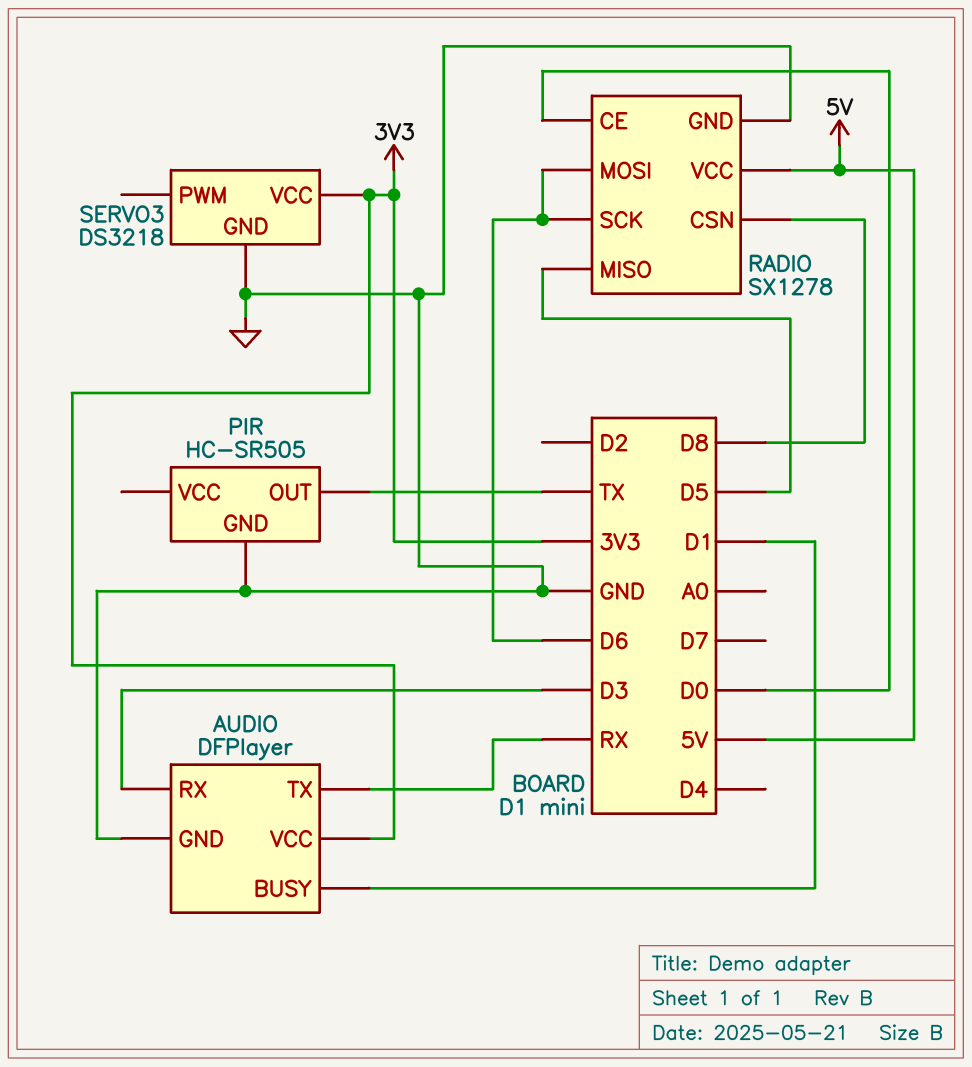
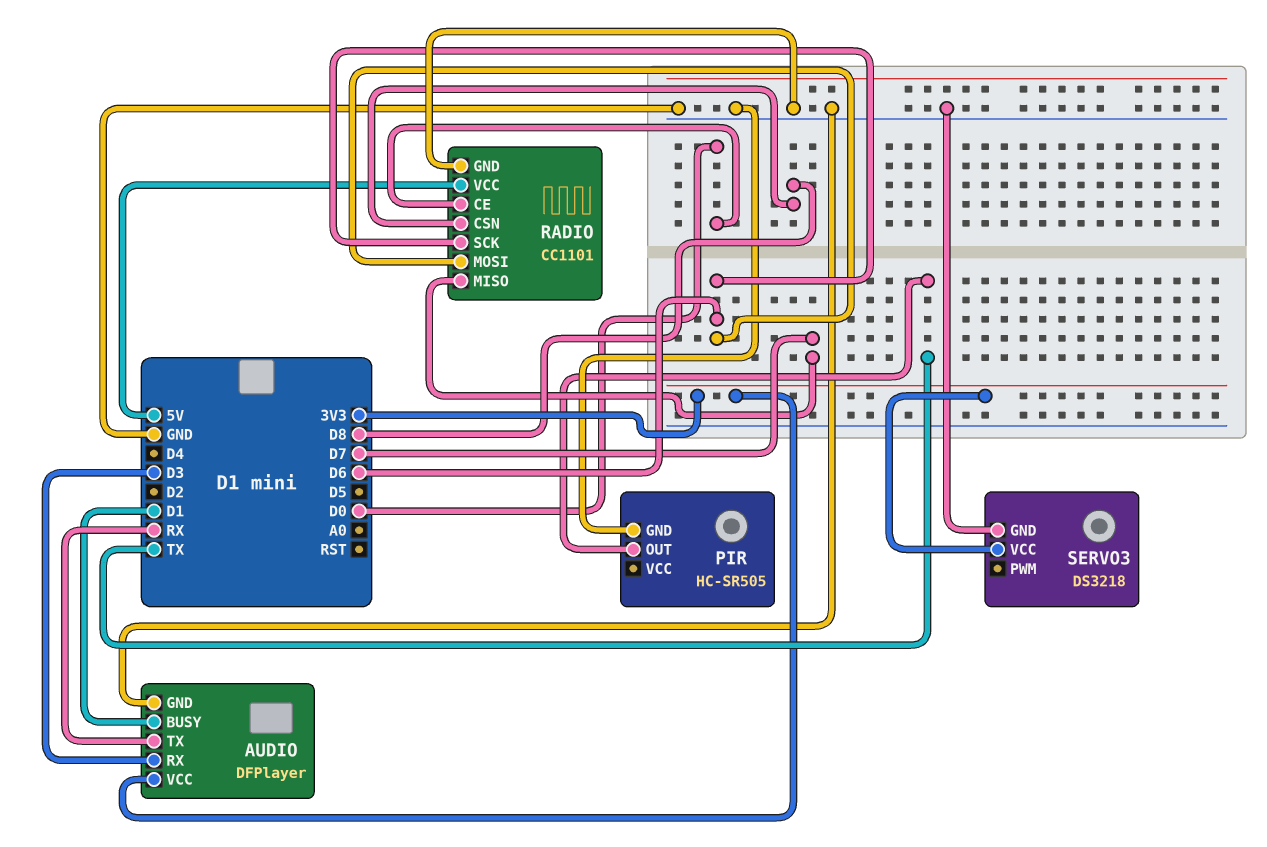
RADIO: SX1278 -> CC1101
RADIO pin MISO: D5 -> D7

